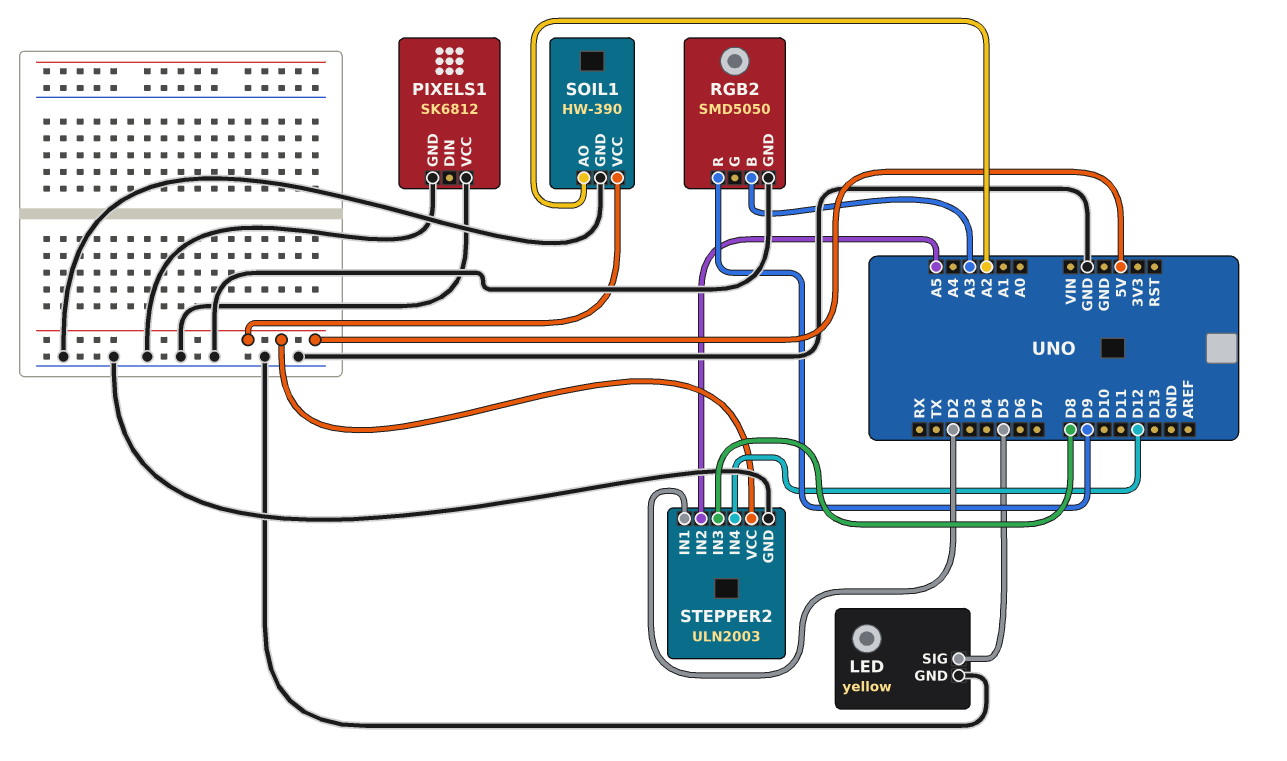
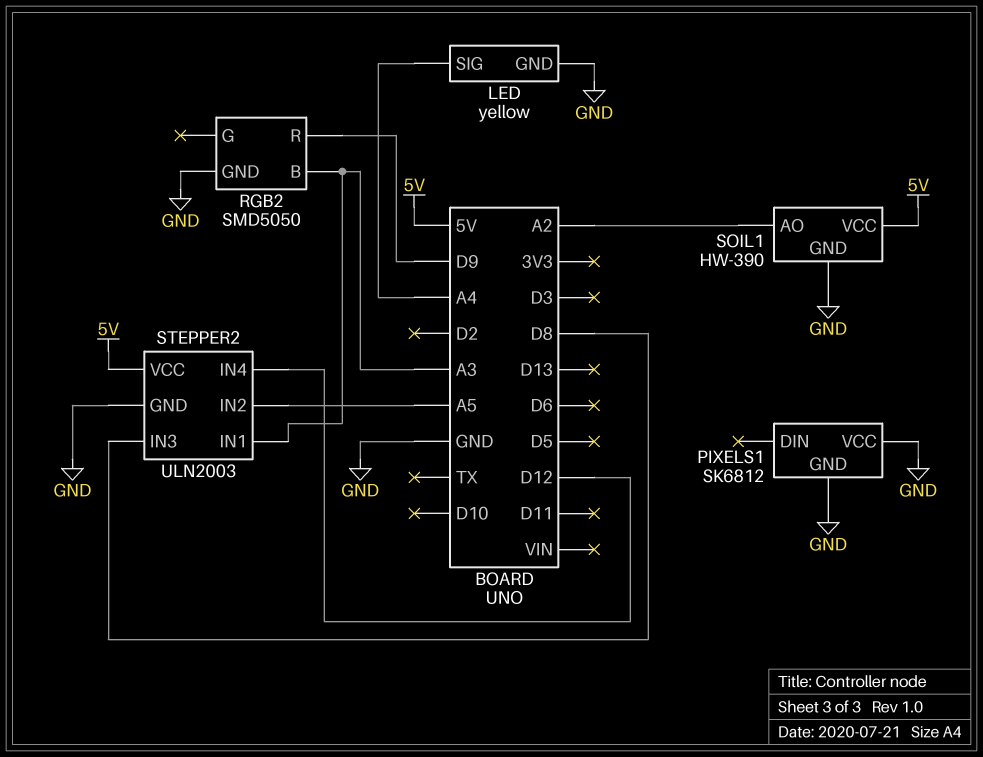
LED pin SIG: D5 -> A4
STEPPER2 pin IN1: D2 -> A3

